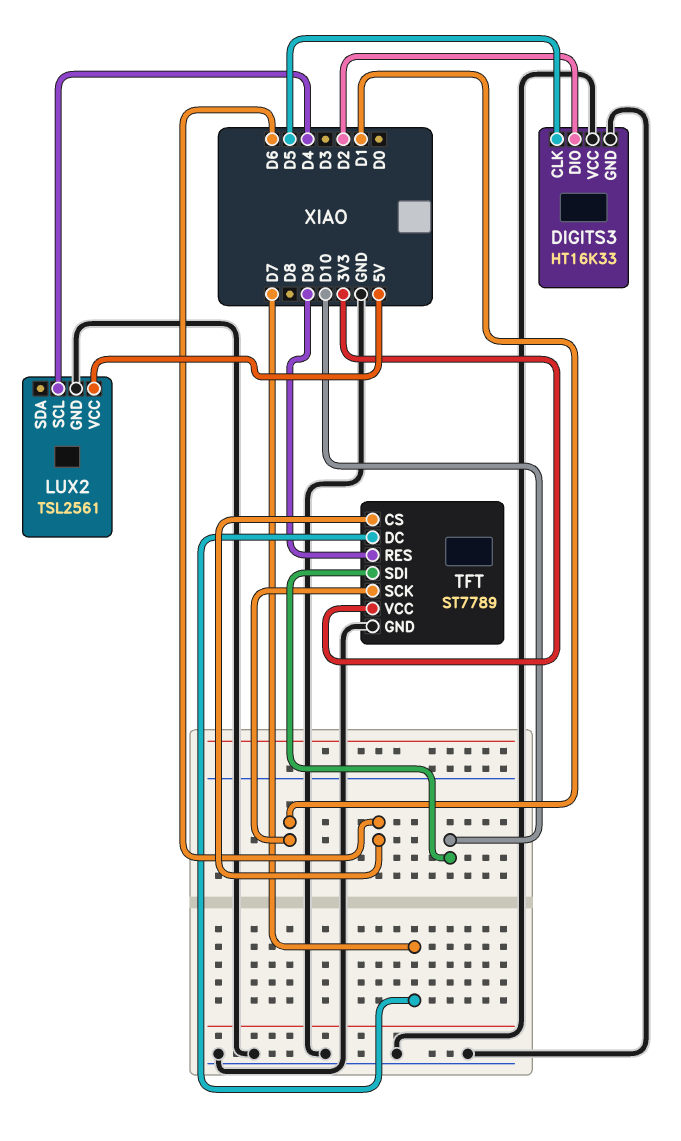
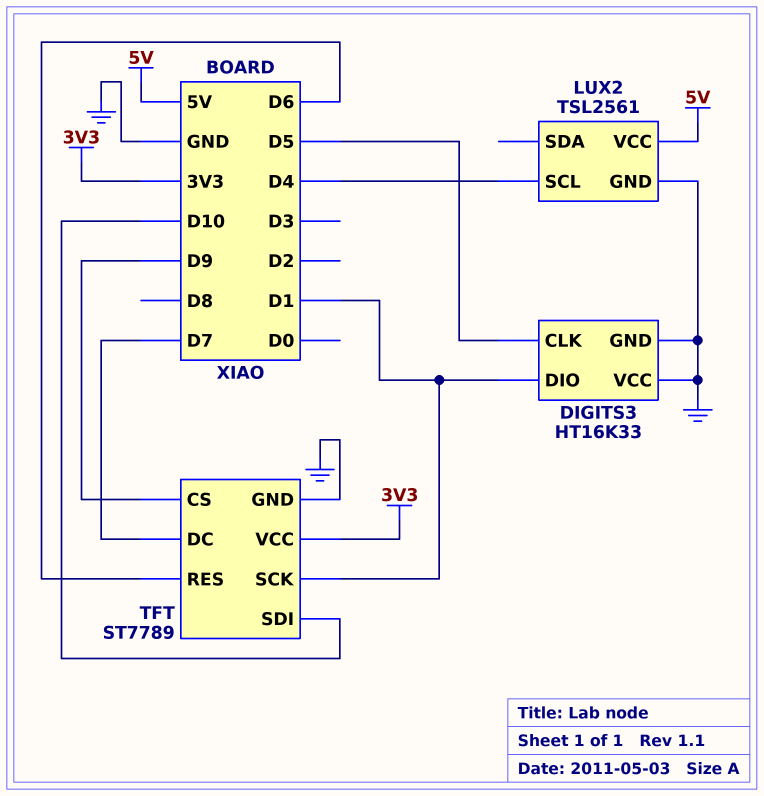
DIGITS3 pin DIO: D2 -> D1
TFT pin CS: D6 -> D9
TFT pin RES: D9 -> D6

